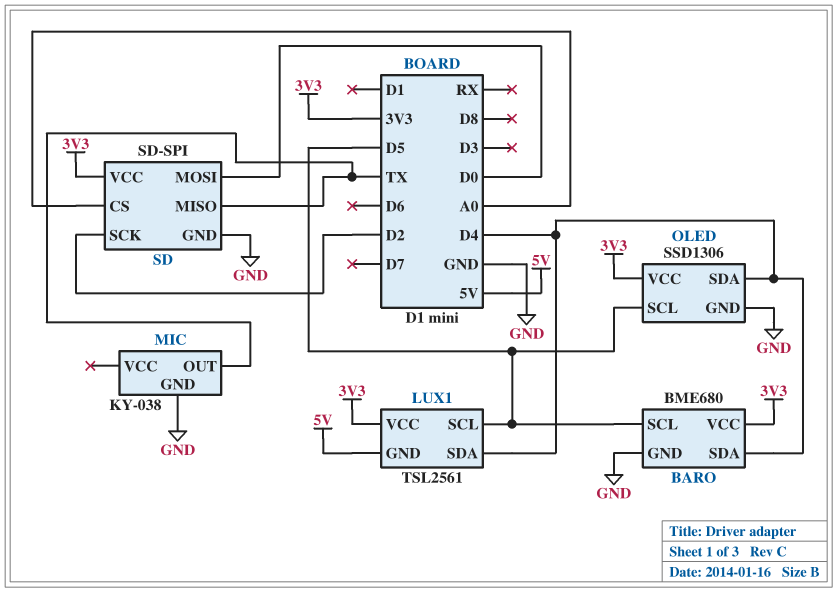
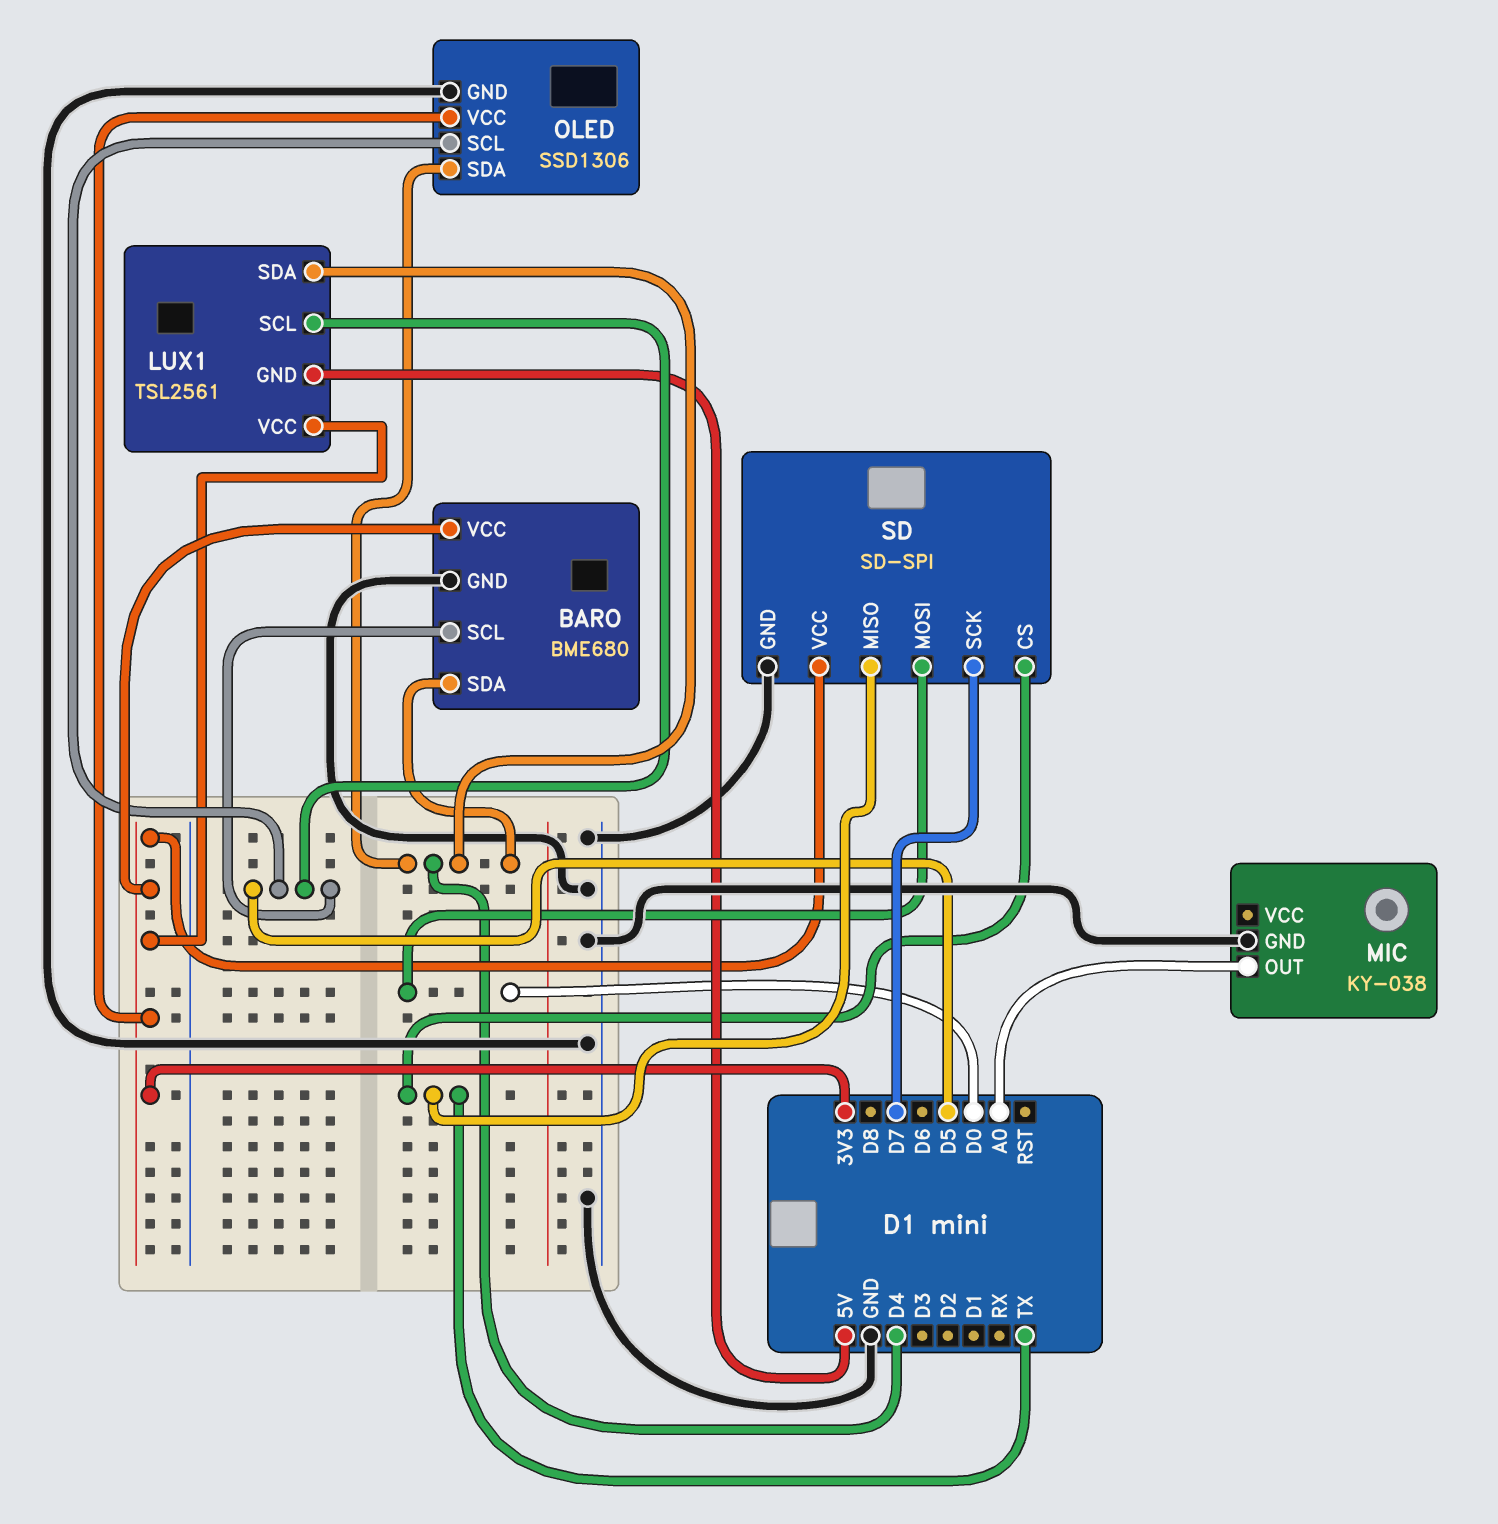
MIC pin OUT: TX -> A0
SD pin CS: A0 -> TX
SD pin SCK: D2 -> D7

